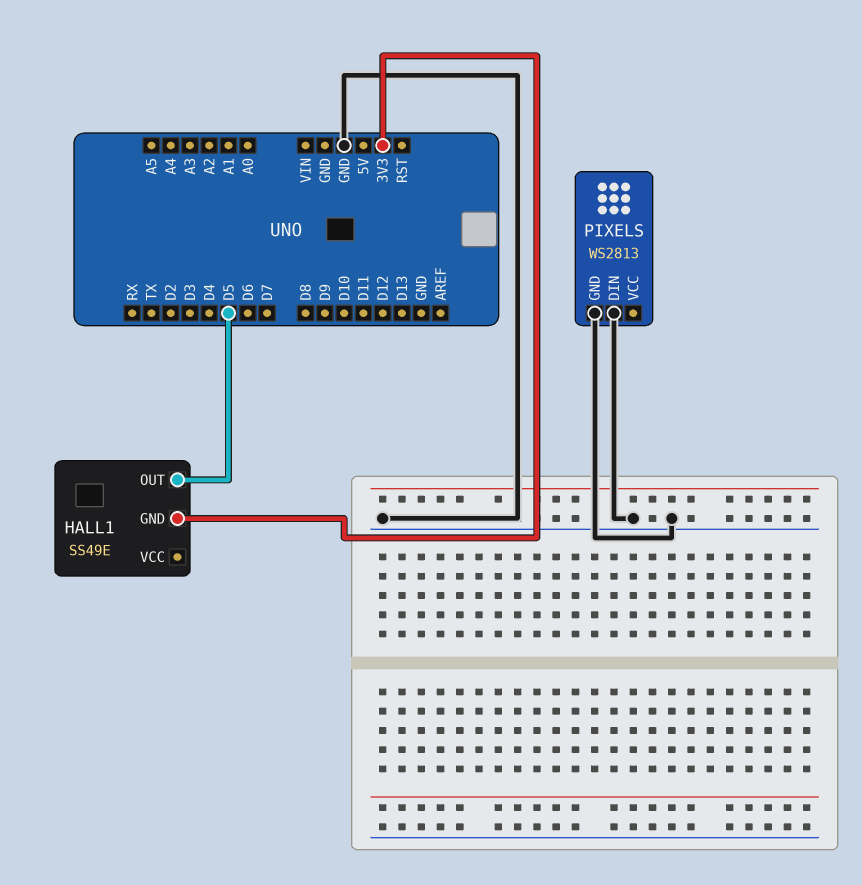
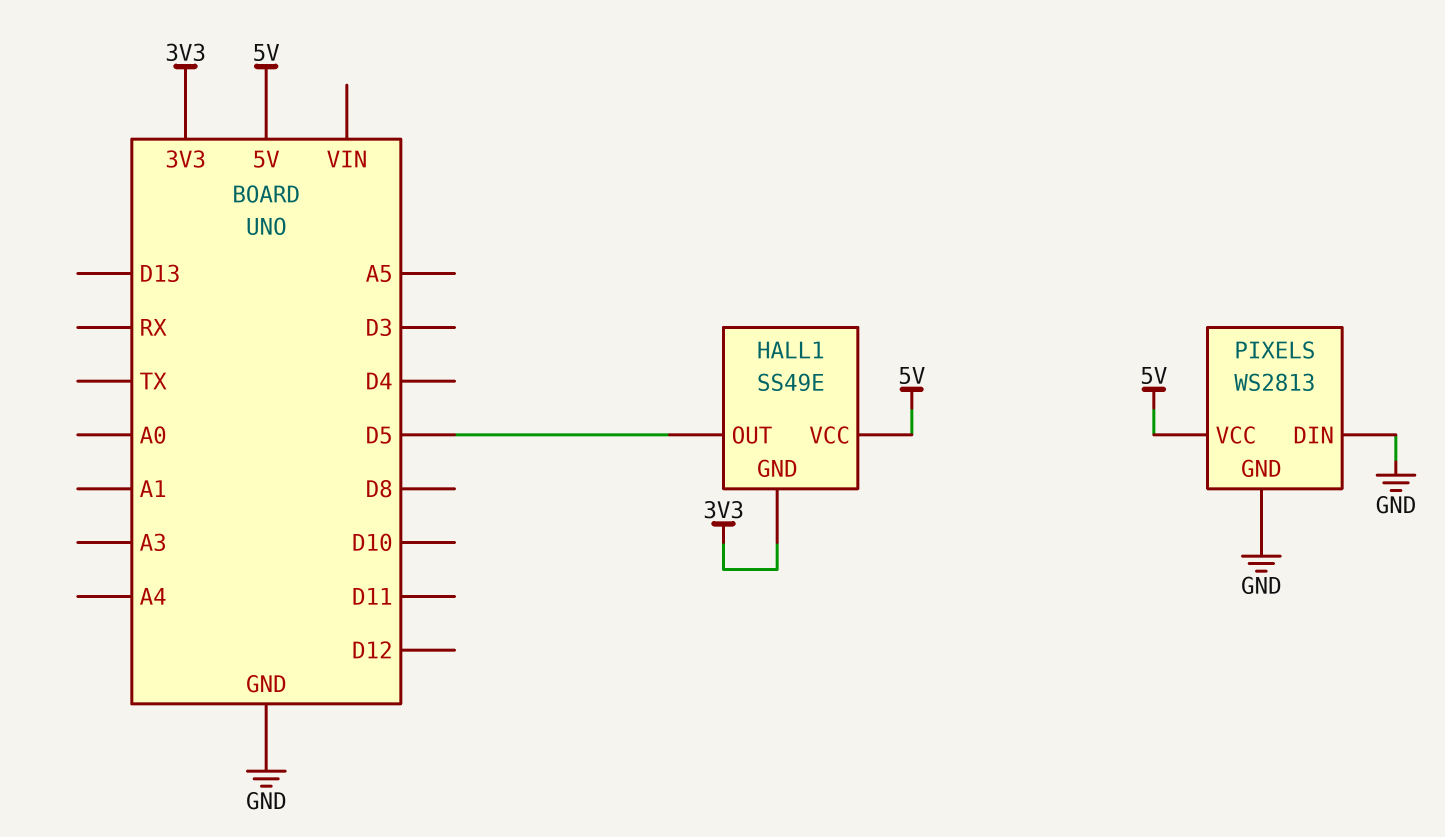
HALL1 pin VCC: none -> 5V
PIXELS pin VCC: none -> 5V

